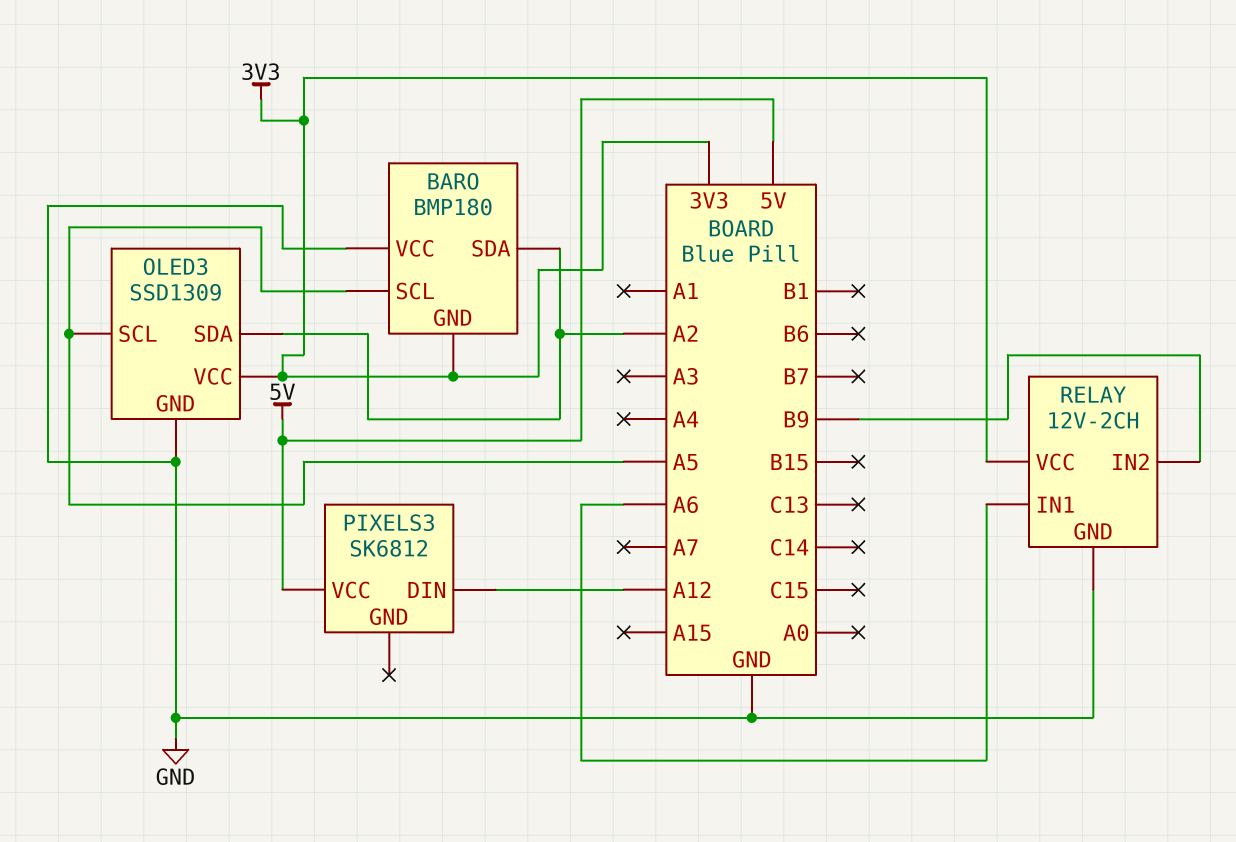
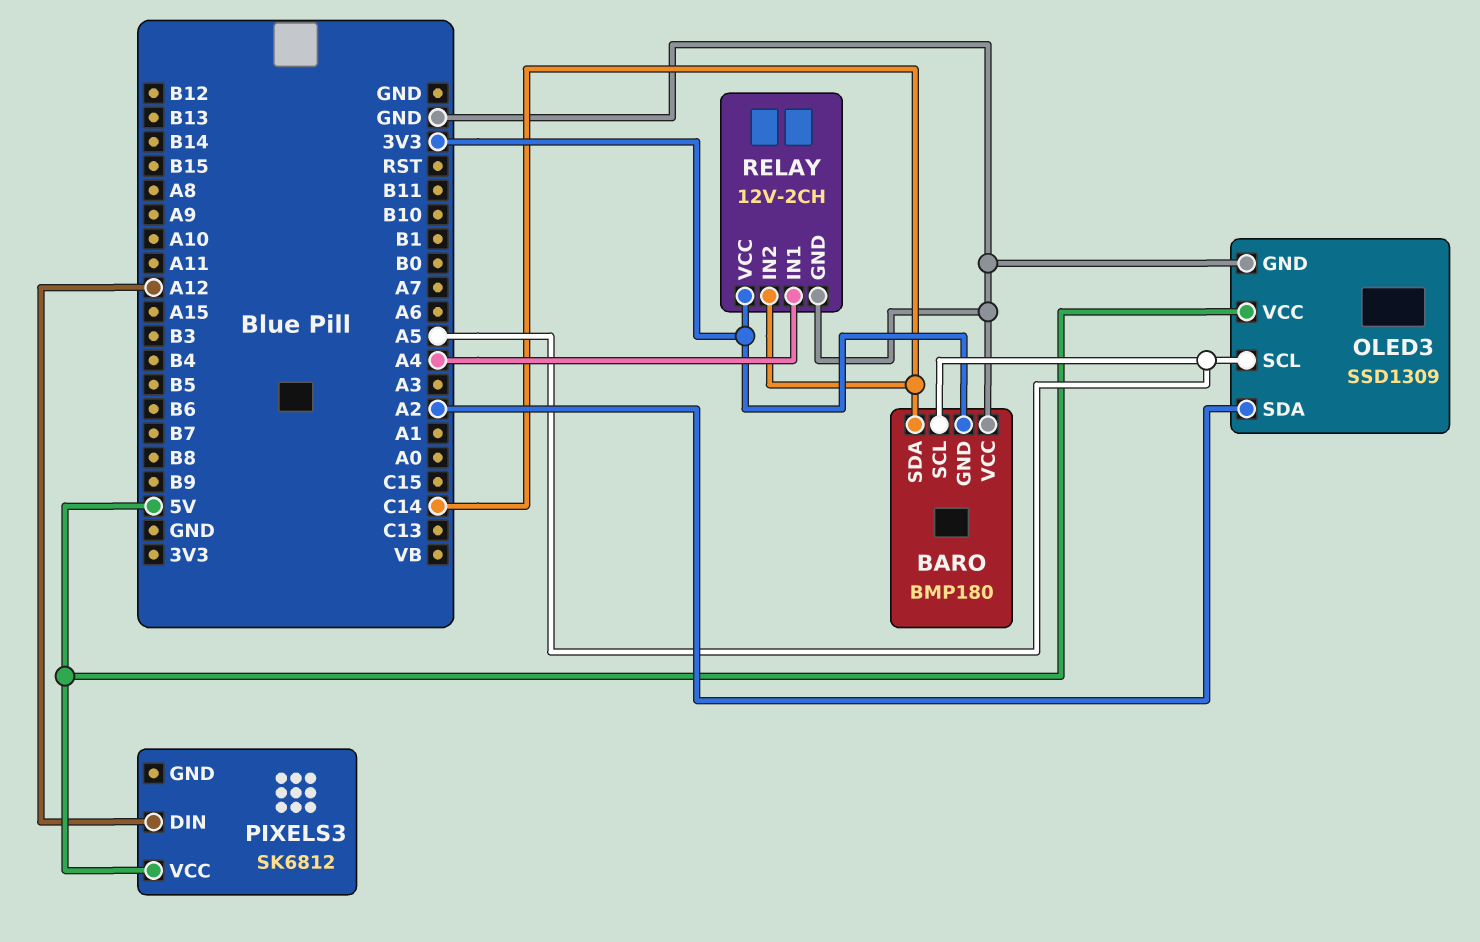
BARO pin SDA: A2 -> C14
OLED3 pin VCC: 3V3 -> 5V
RELAY pin IN1: A6 -> A4
RELAY pin IN2: B9 -> C14

